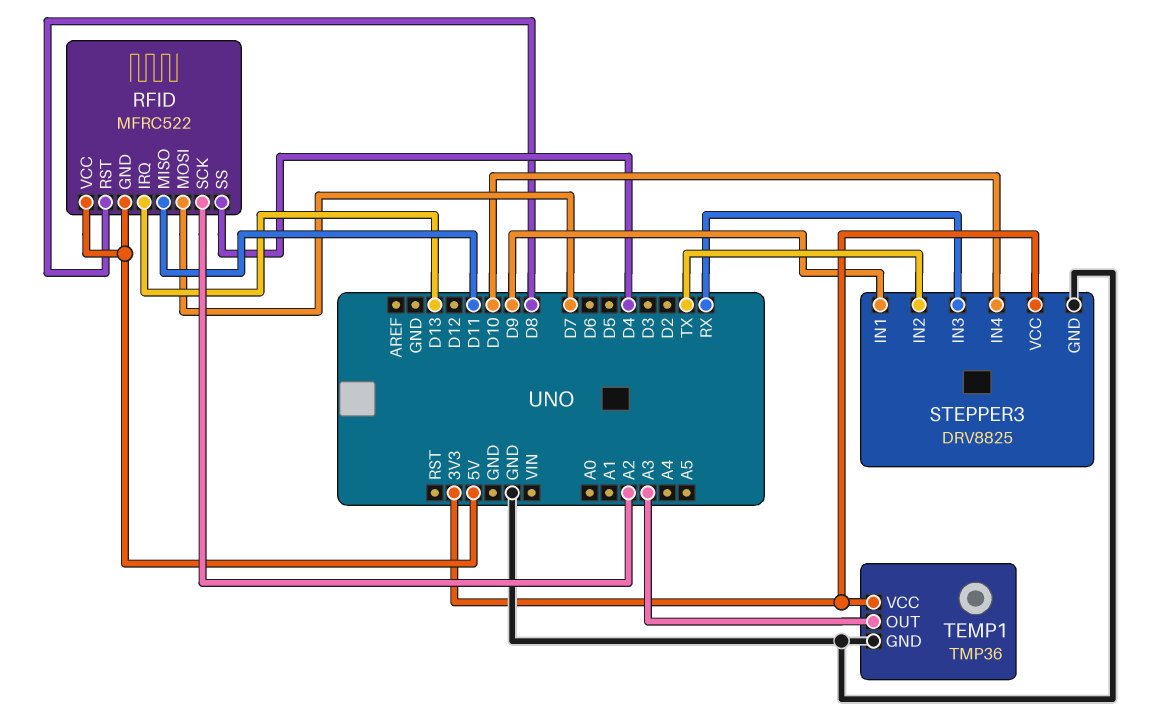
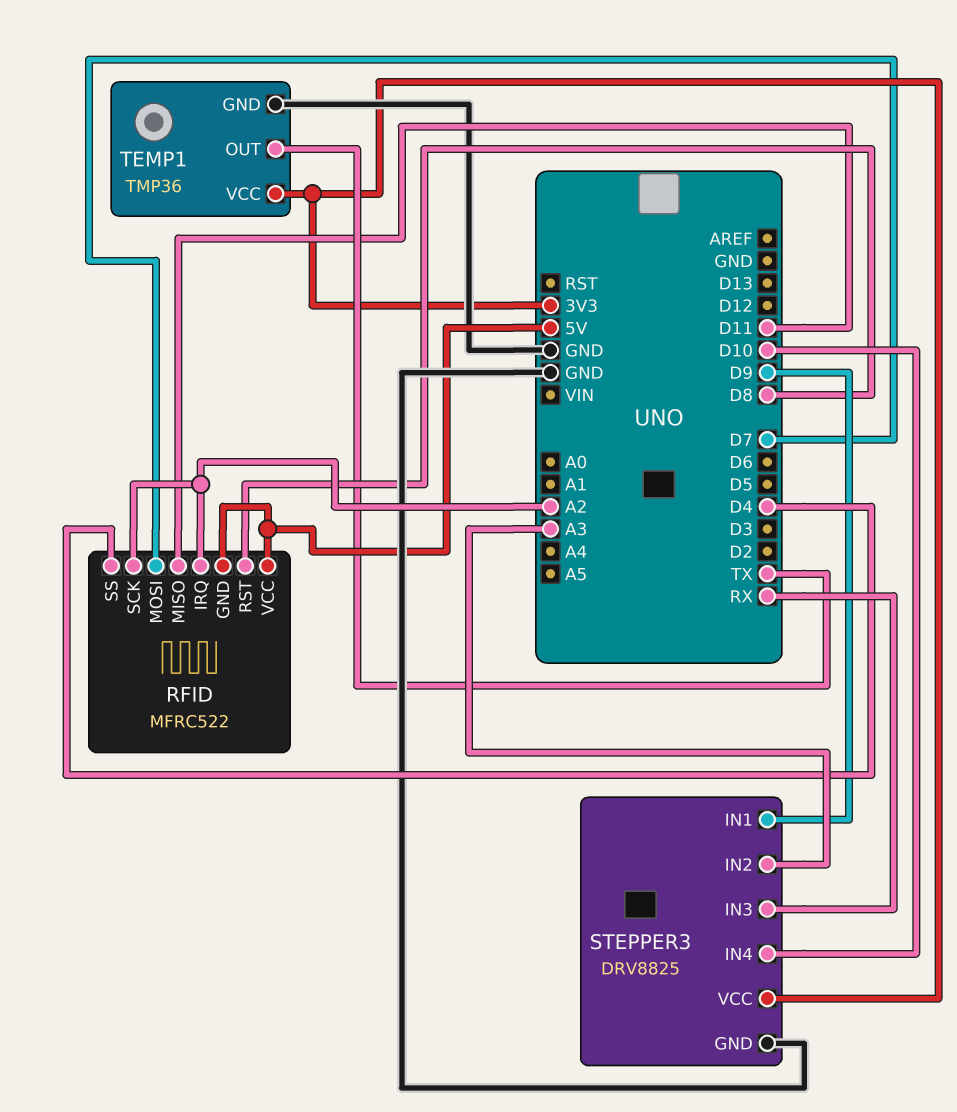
RFID pin IRQ: D13 -> A2
STEPPER3 pin IN2: TX -> A3
TEMP1 pin OUT: A3 -> TX

